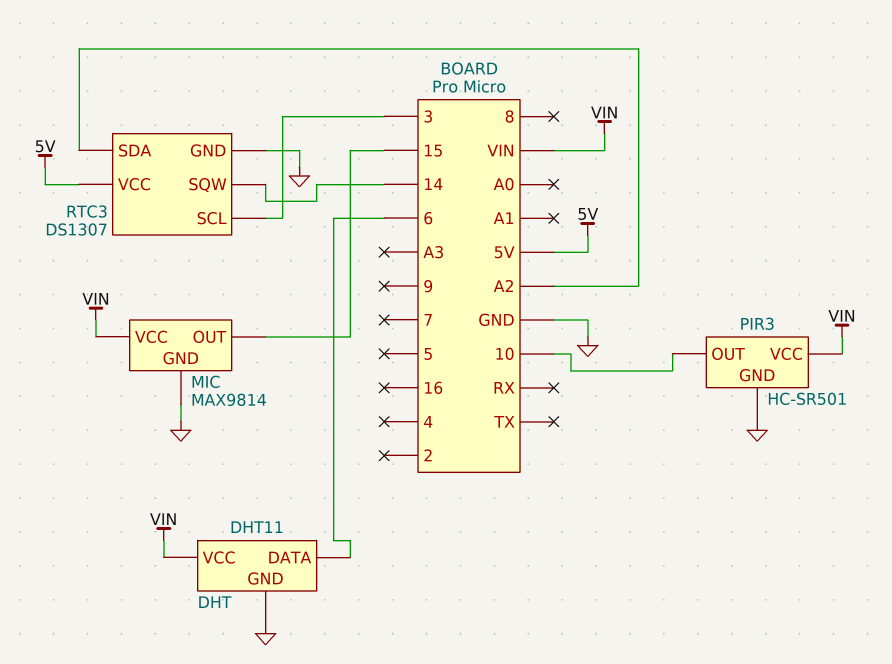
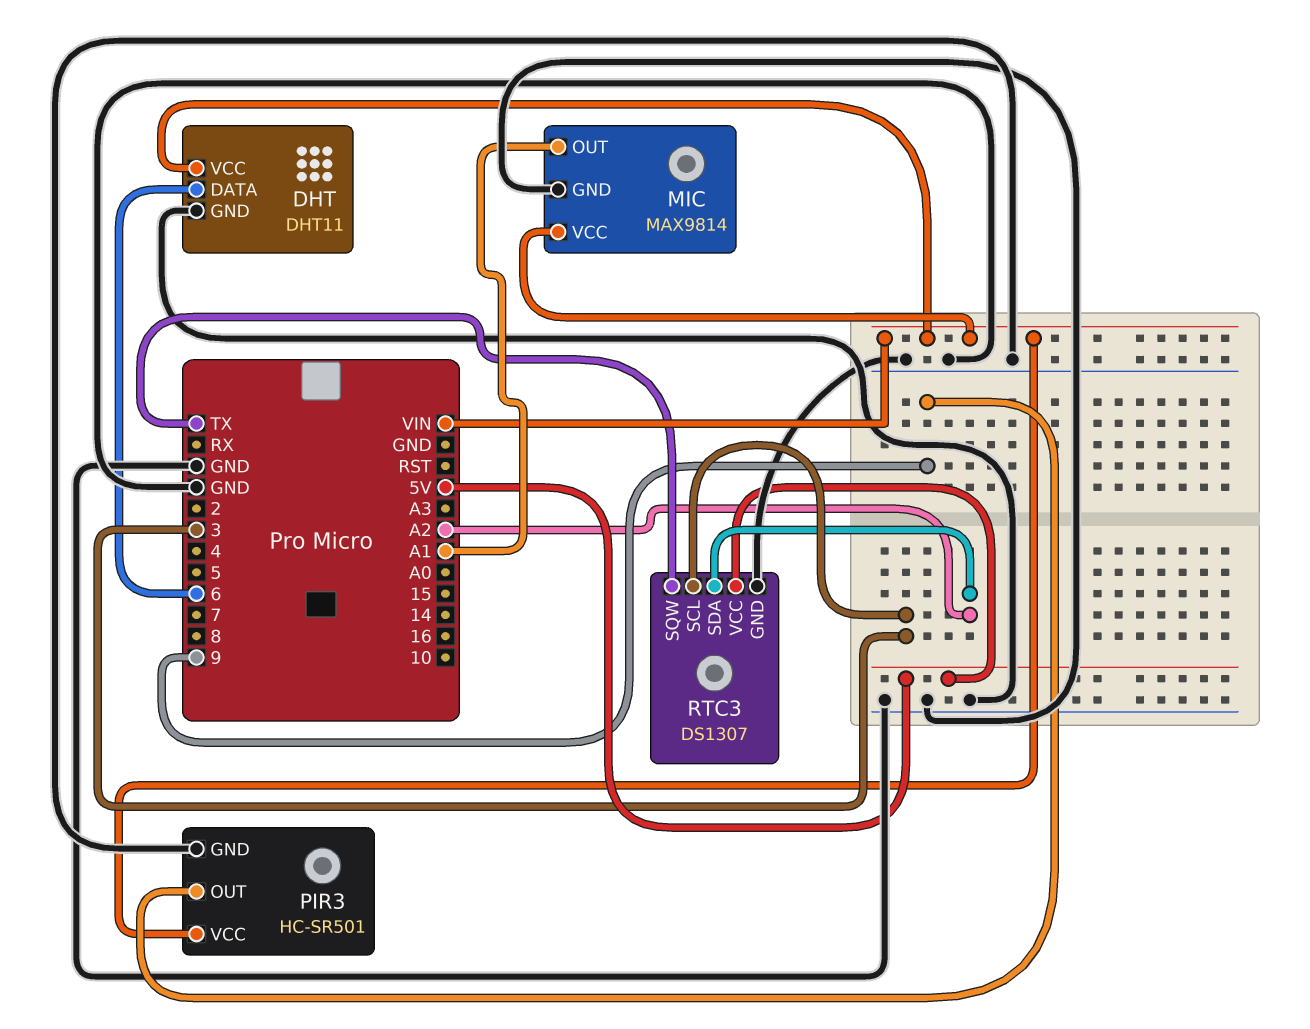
MIC pin OUT: 15 -> A1
PIR3 pin OUT: 10 -> 9
RTC3 pin SQW: 14 -> TX

